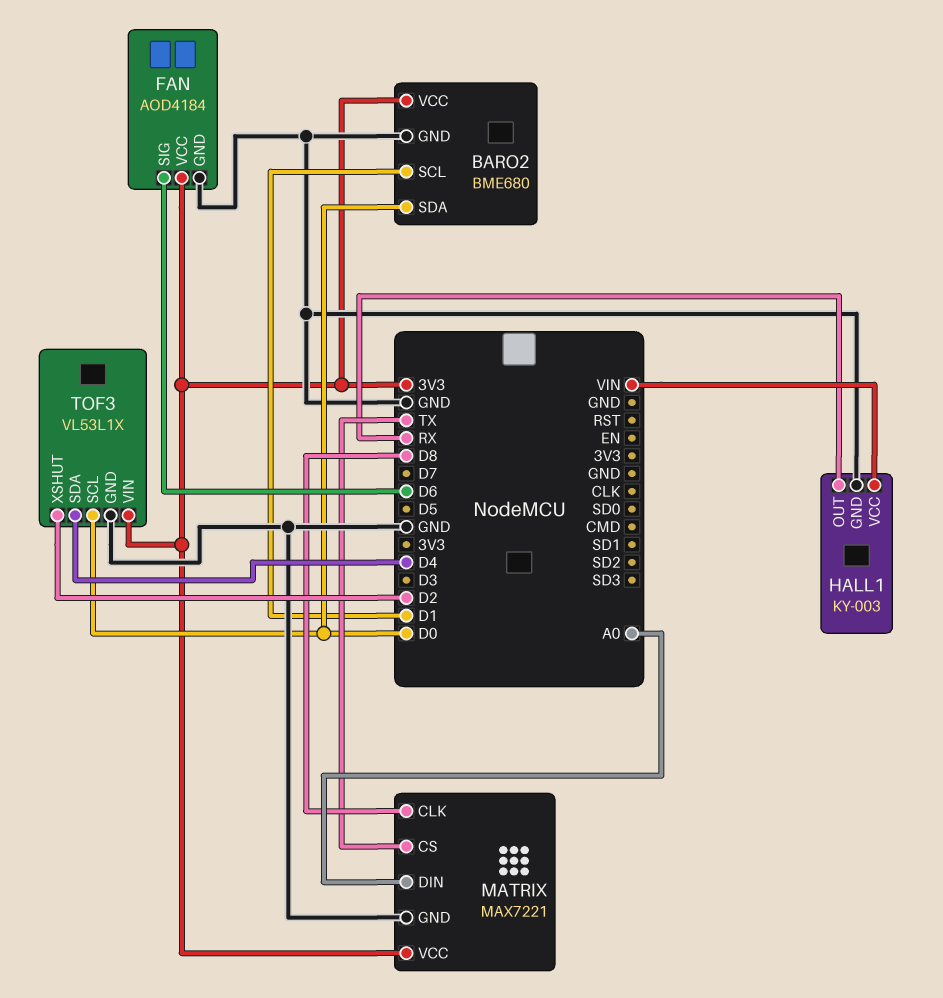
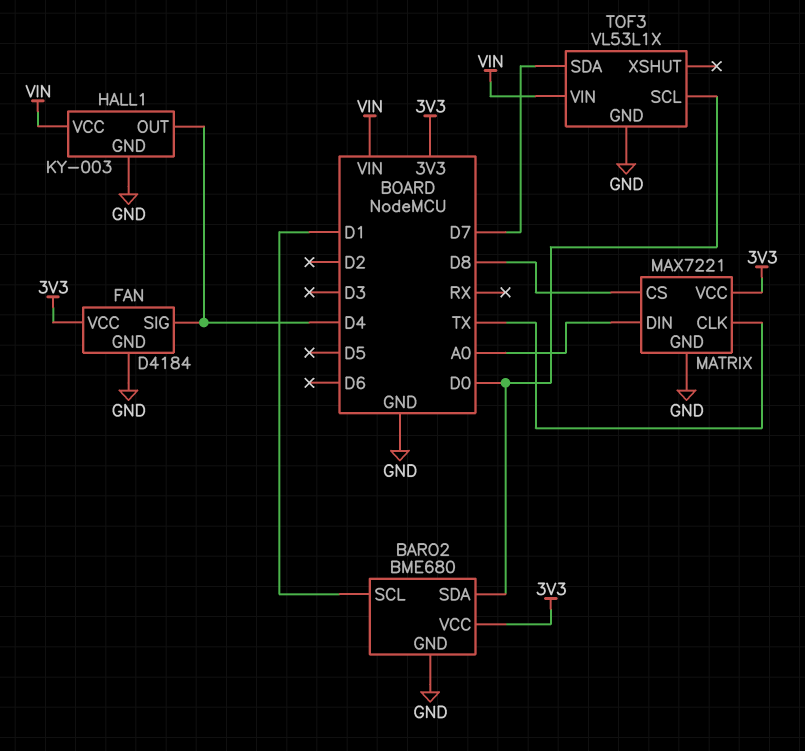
FAN: AOD4184 -> D4184
FAN pin SIG: D6 -> D4
HALL1 pin OUT: RX -> D4
MATRIX pin CLK: D8 -> TX
MATRIX pin CS: TX -> D8
TOF3 pin SDA: D4 -> D7
TOF3 pin VIN: 3V3 -> VIN
TOF3 pin XSHUT: D2 -> none

